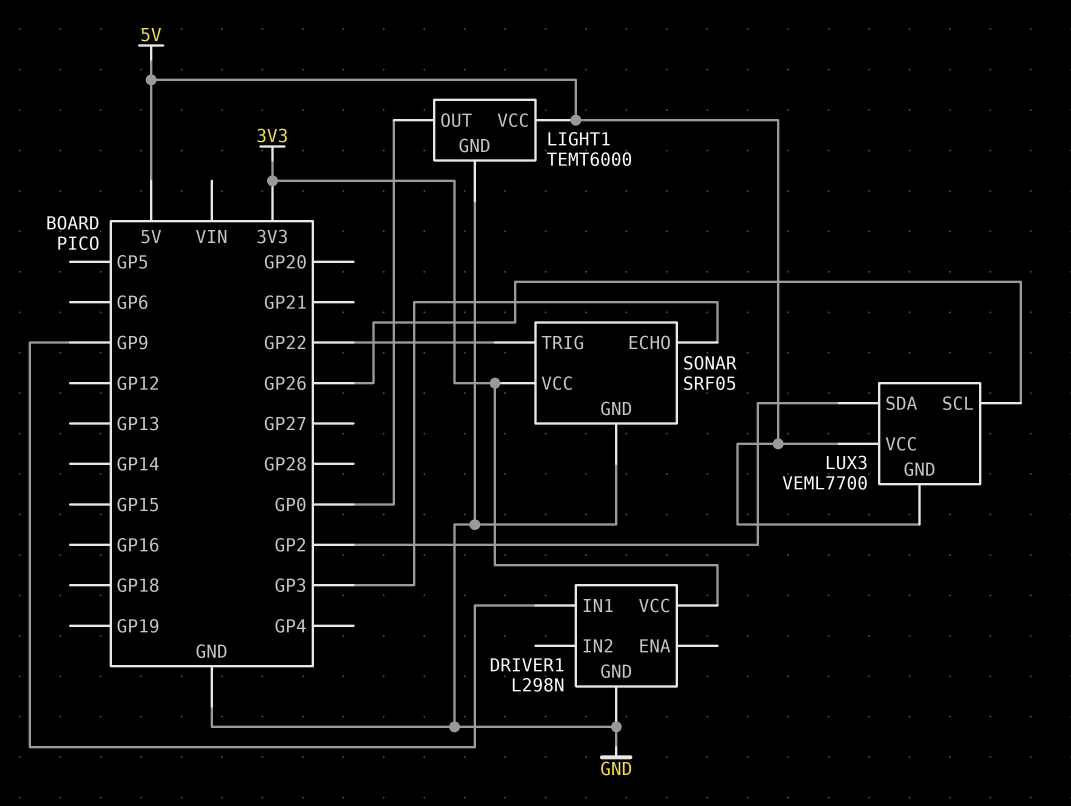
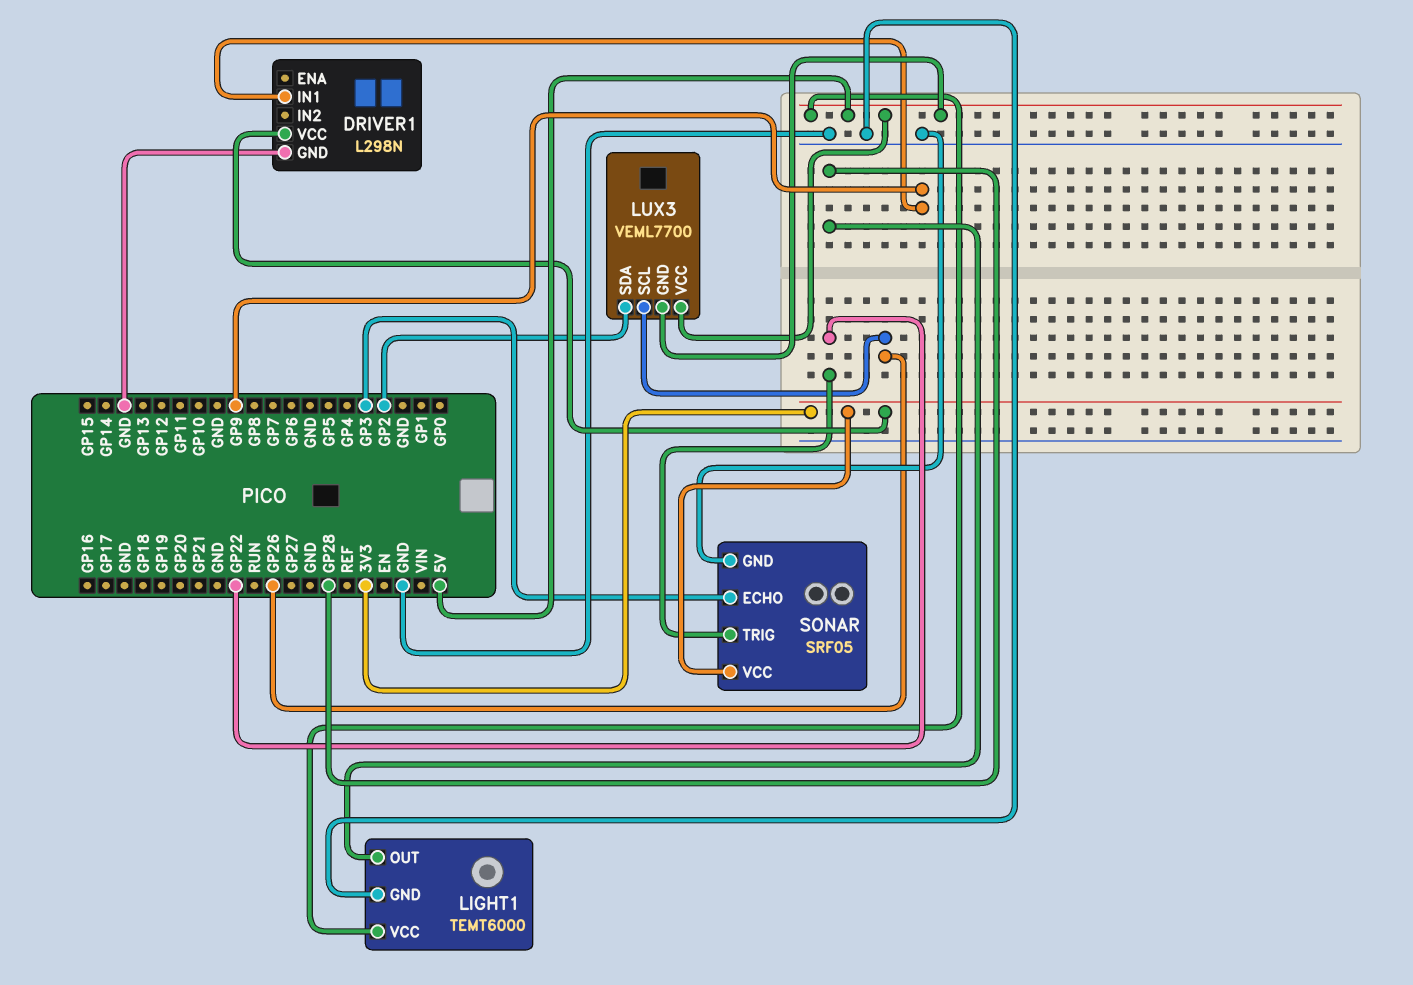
LIGHT1 pin OUT: GP0 -> GP28

